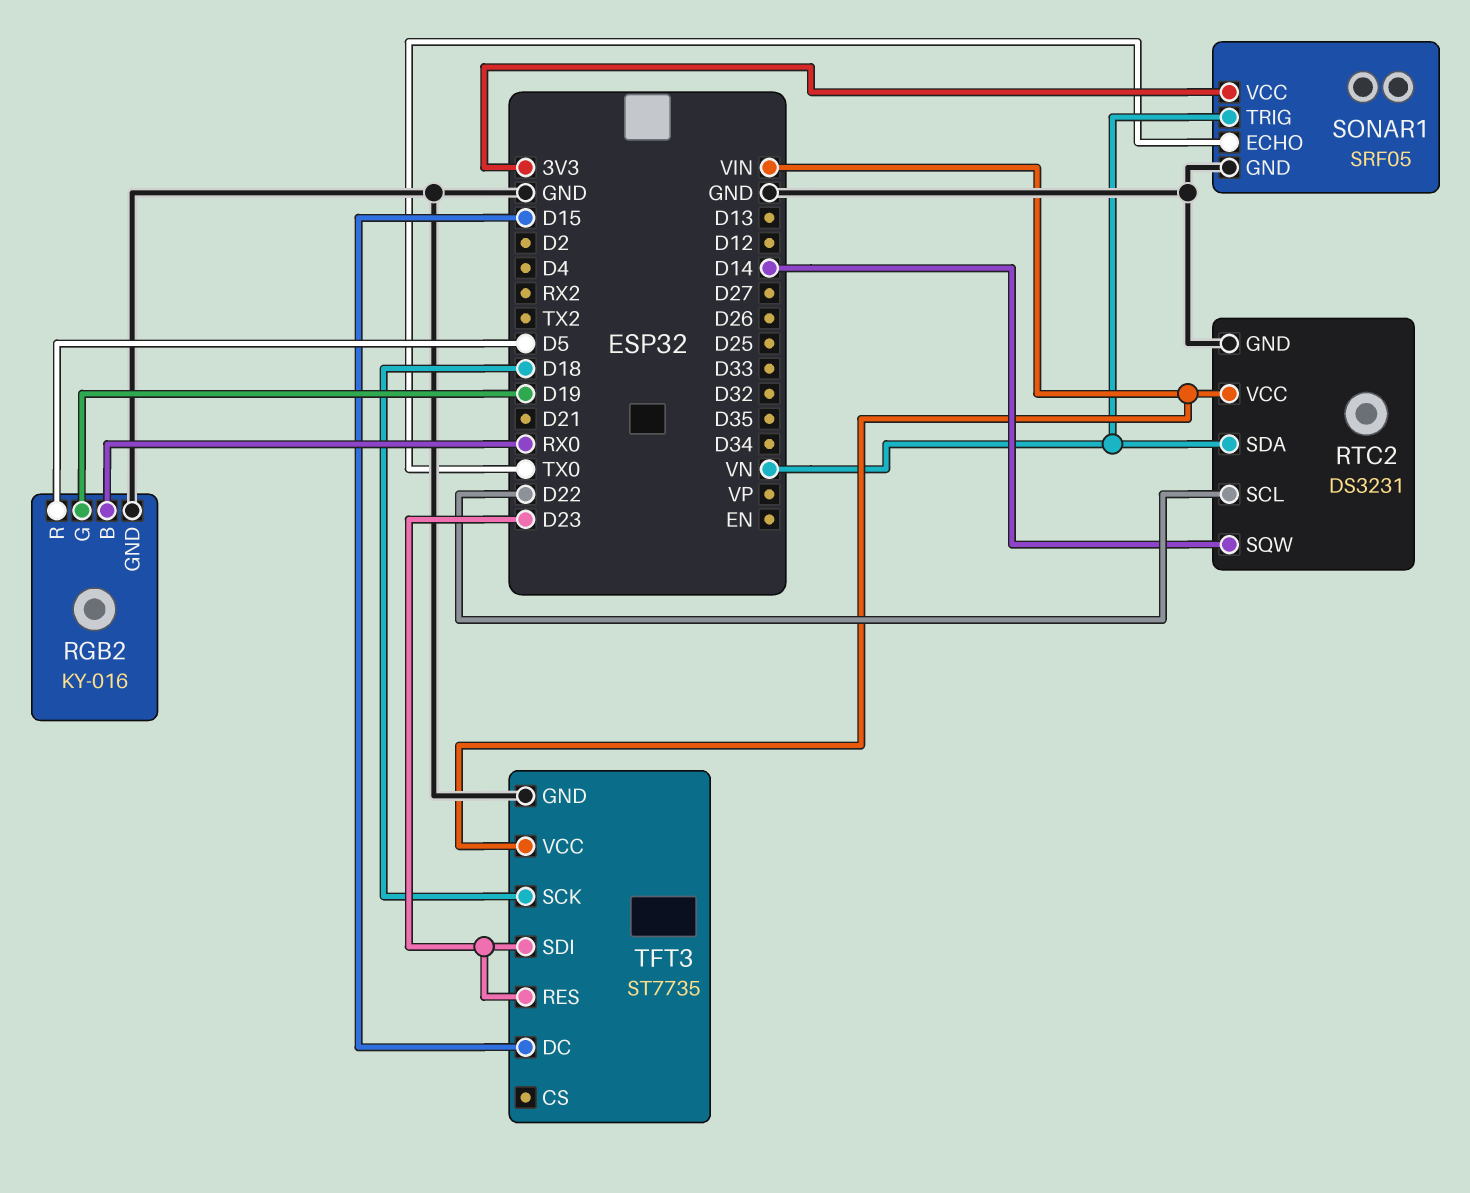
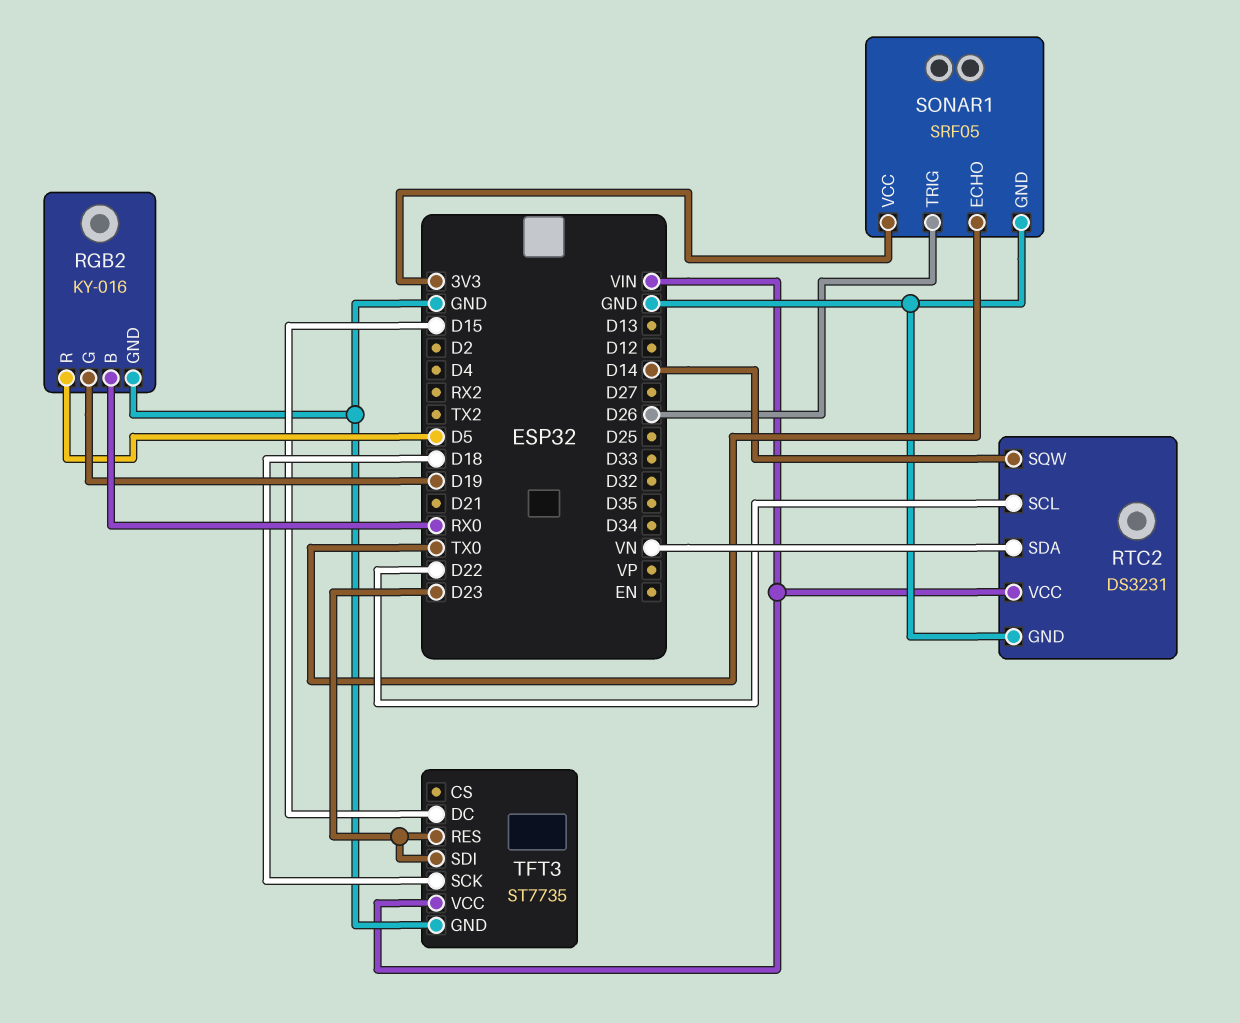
SONAR1 pin TRIG: VN -> D26

